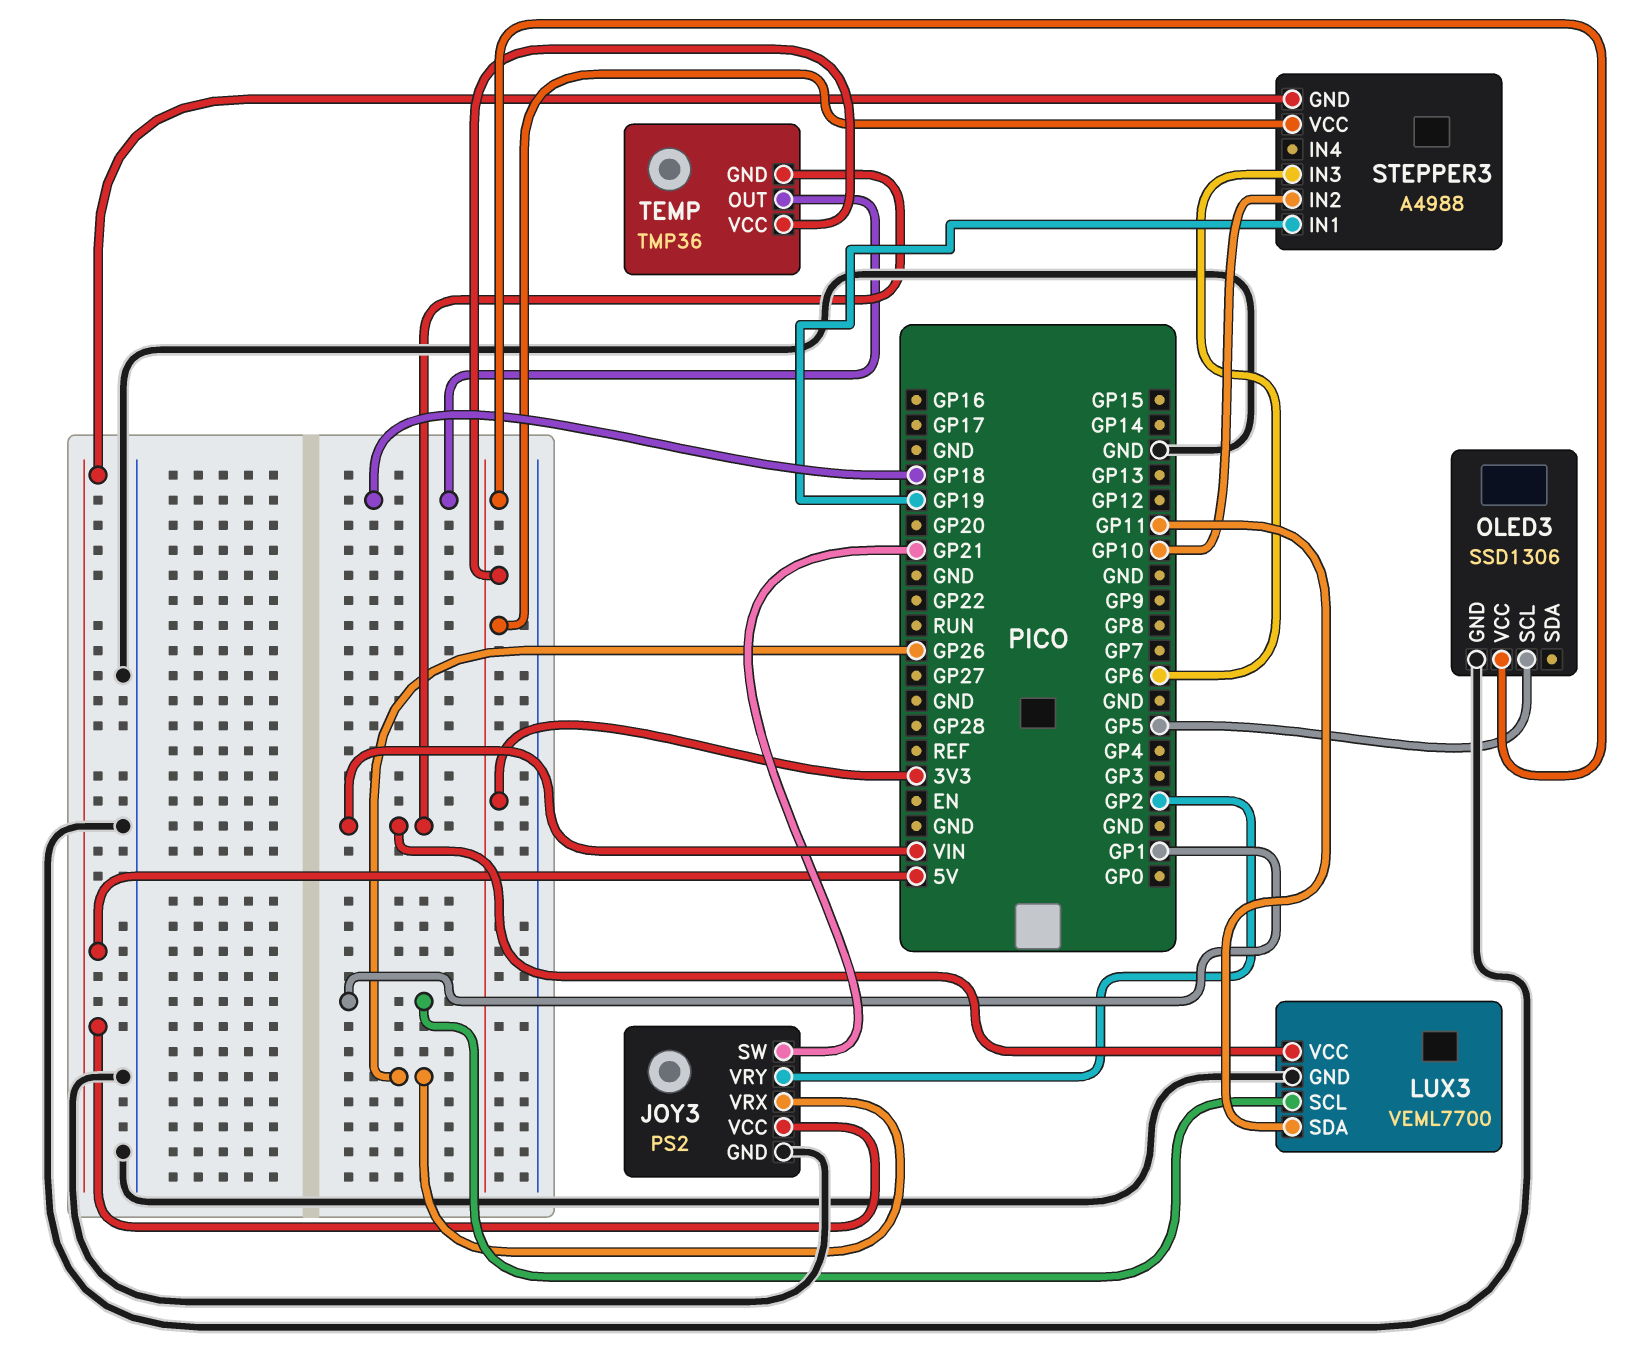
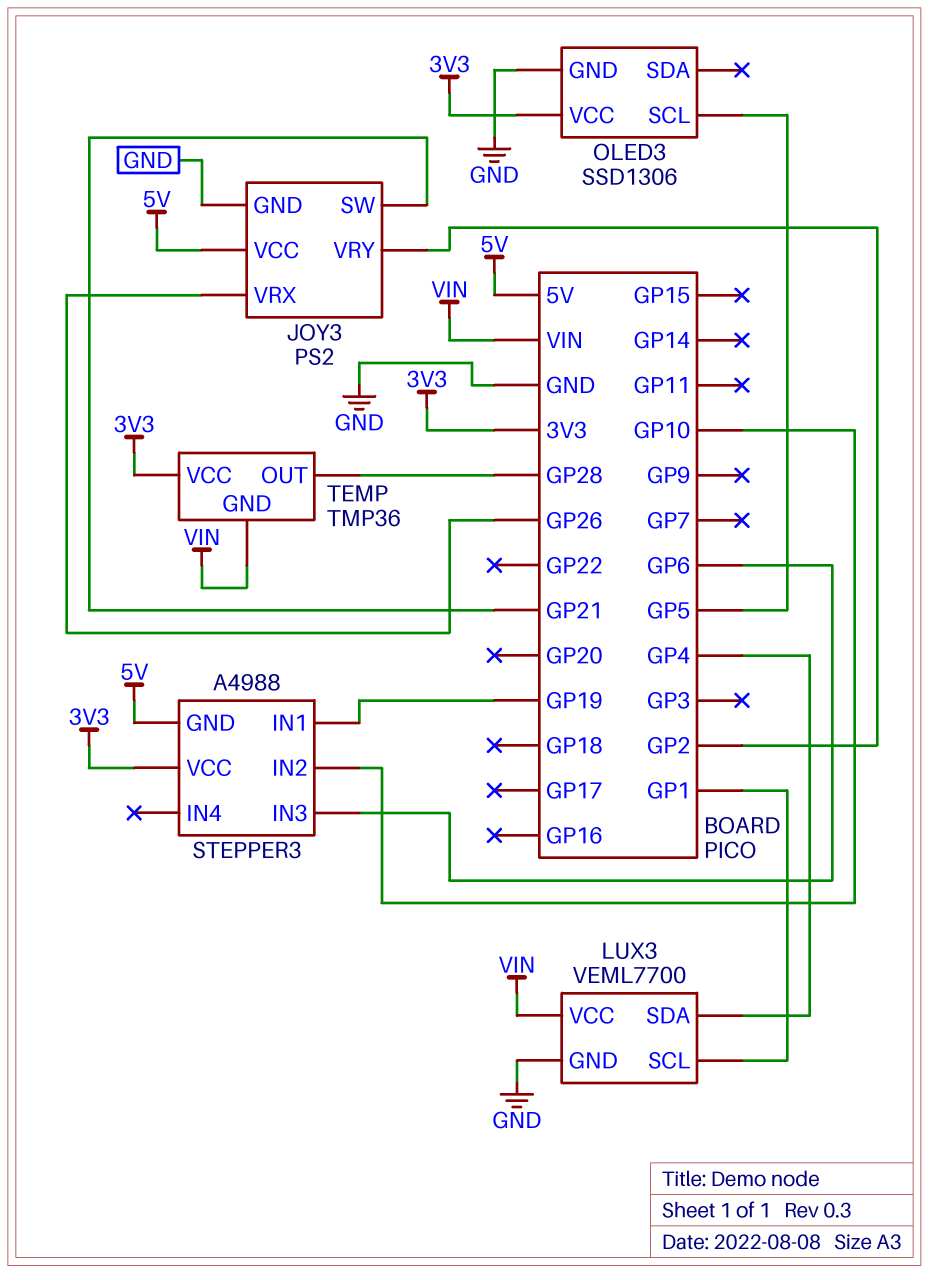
LUX3 pin SDA: GP11 -> GP4
TEMP pin OUT: GP18 -> GP28

